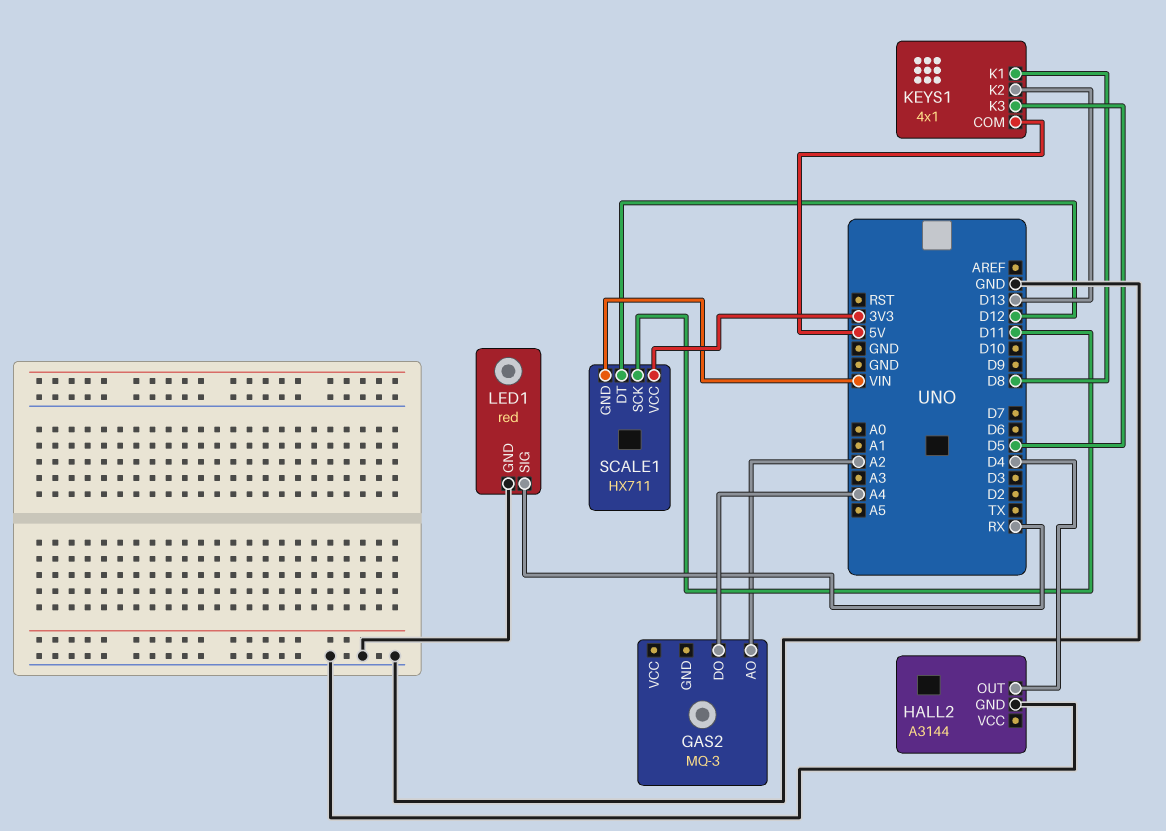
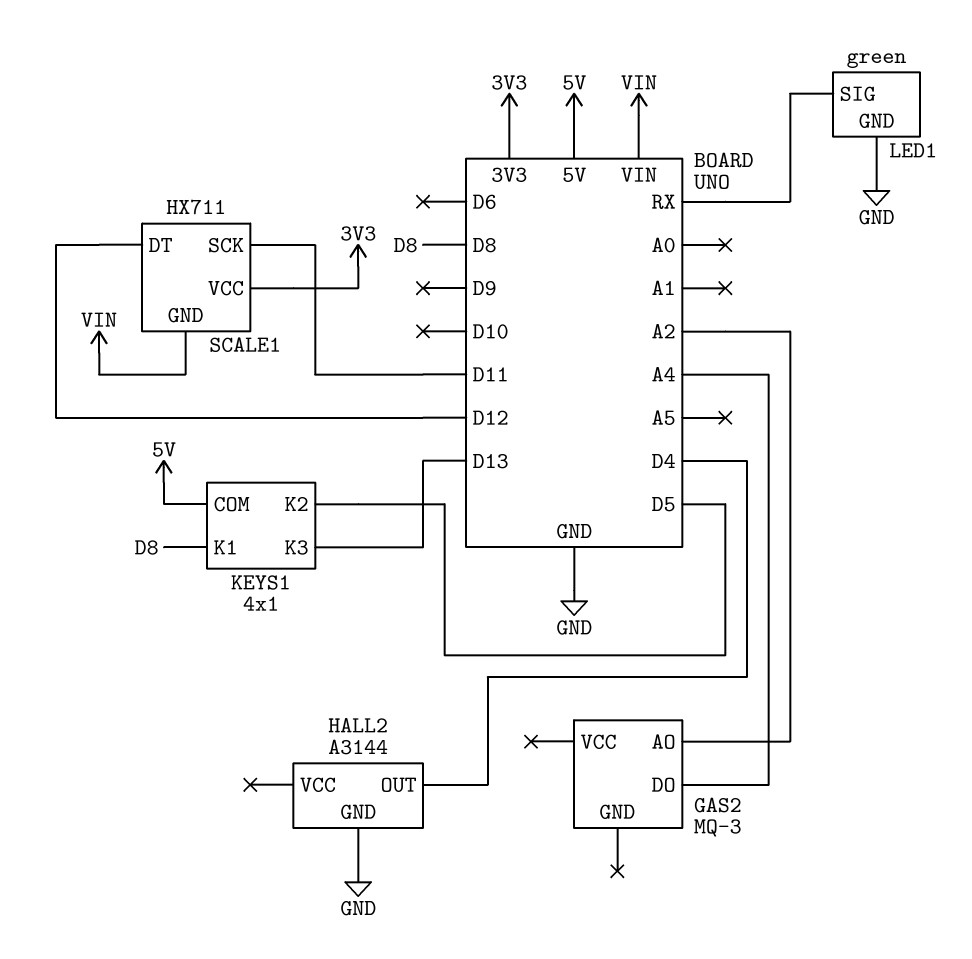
KEYS1 pin K2: D13 -> D5
KEYS1 pin K3: D5 -> D13
LED1: red -> green

